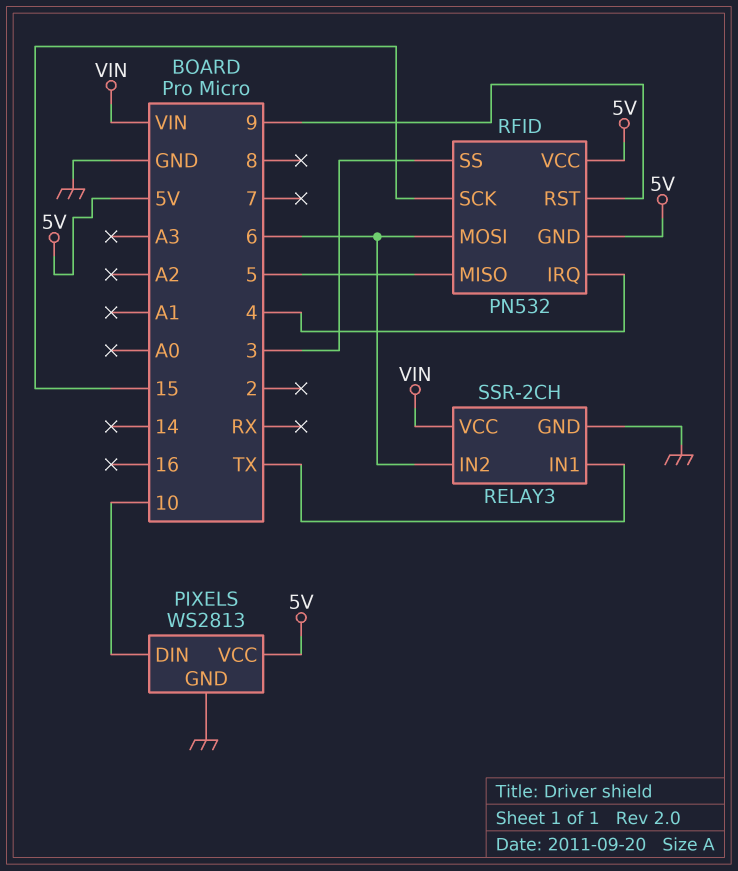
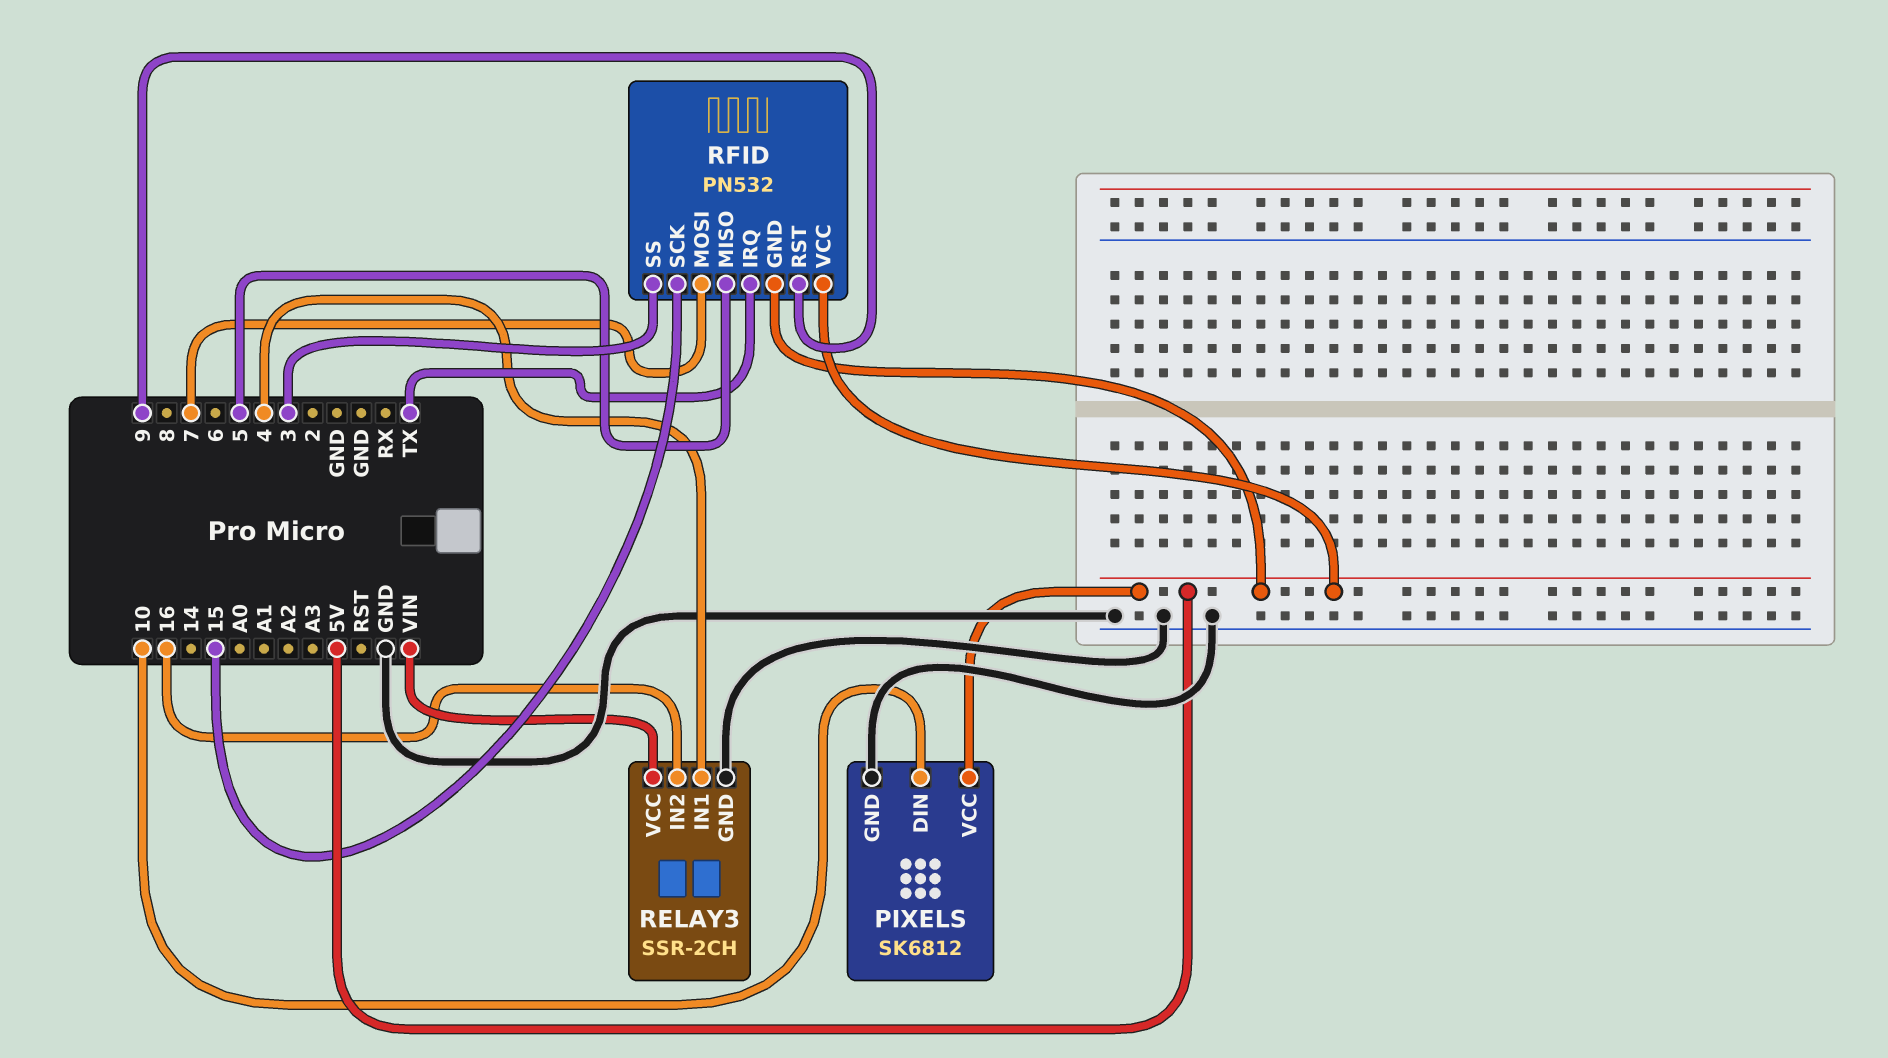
PIXELS: WS2813 -> SK6812
RELAY3 pin IN1: TX -> 4
RELAY3 pin IN2: 6 -> 16
RFID pin IRQ: 4 -> TX
RFID pin MOSI: 6 -> 7

